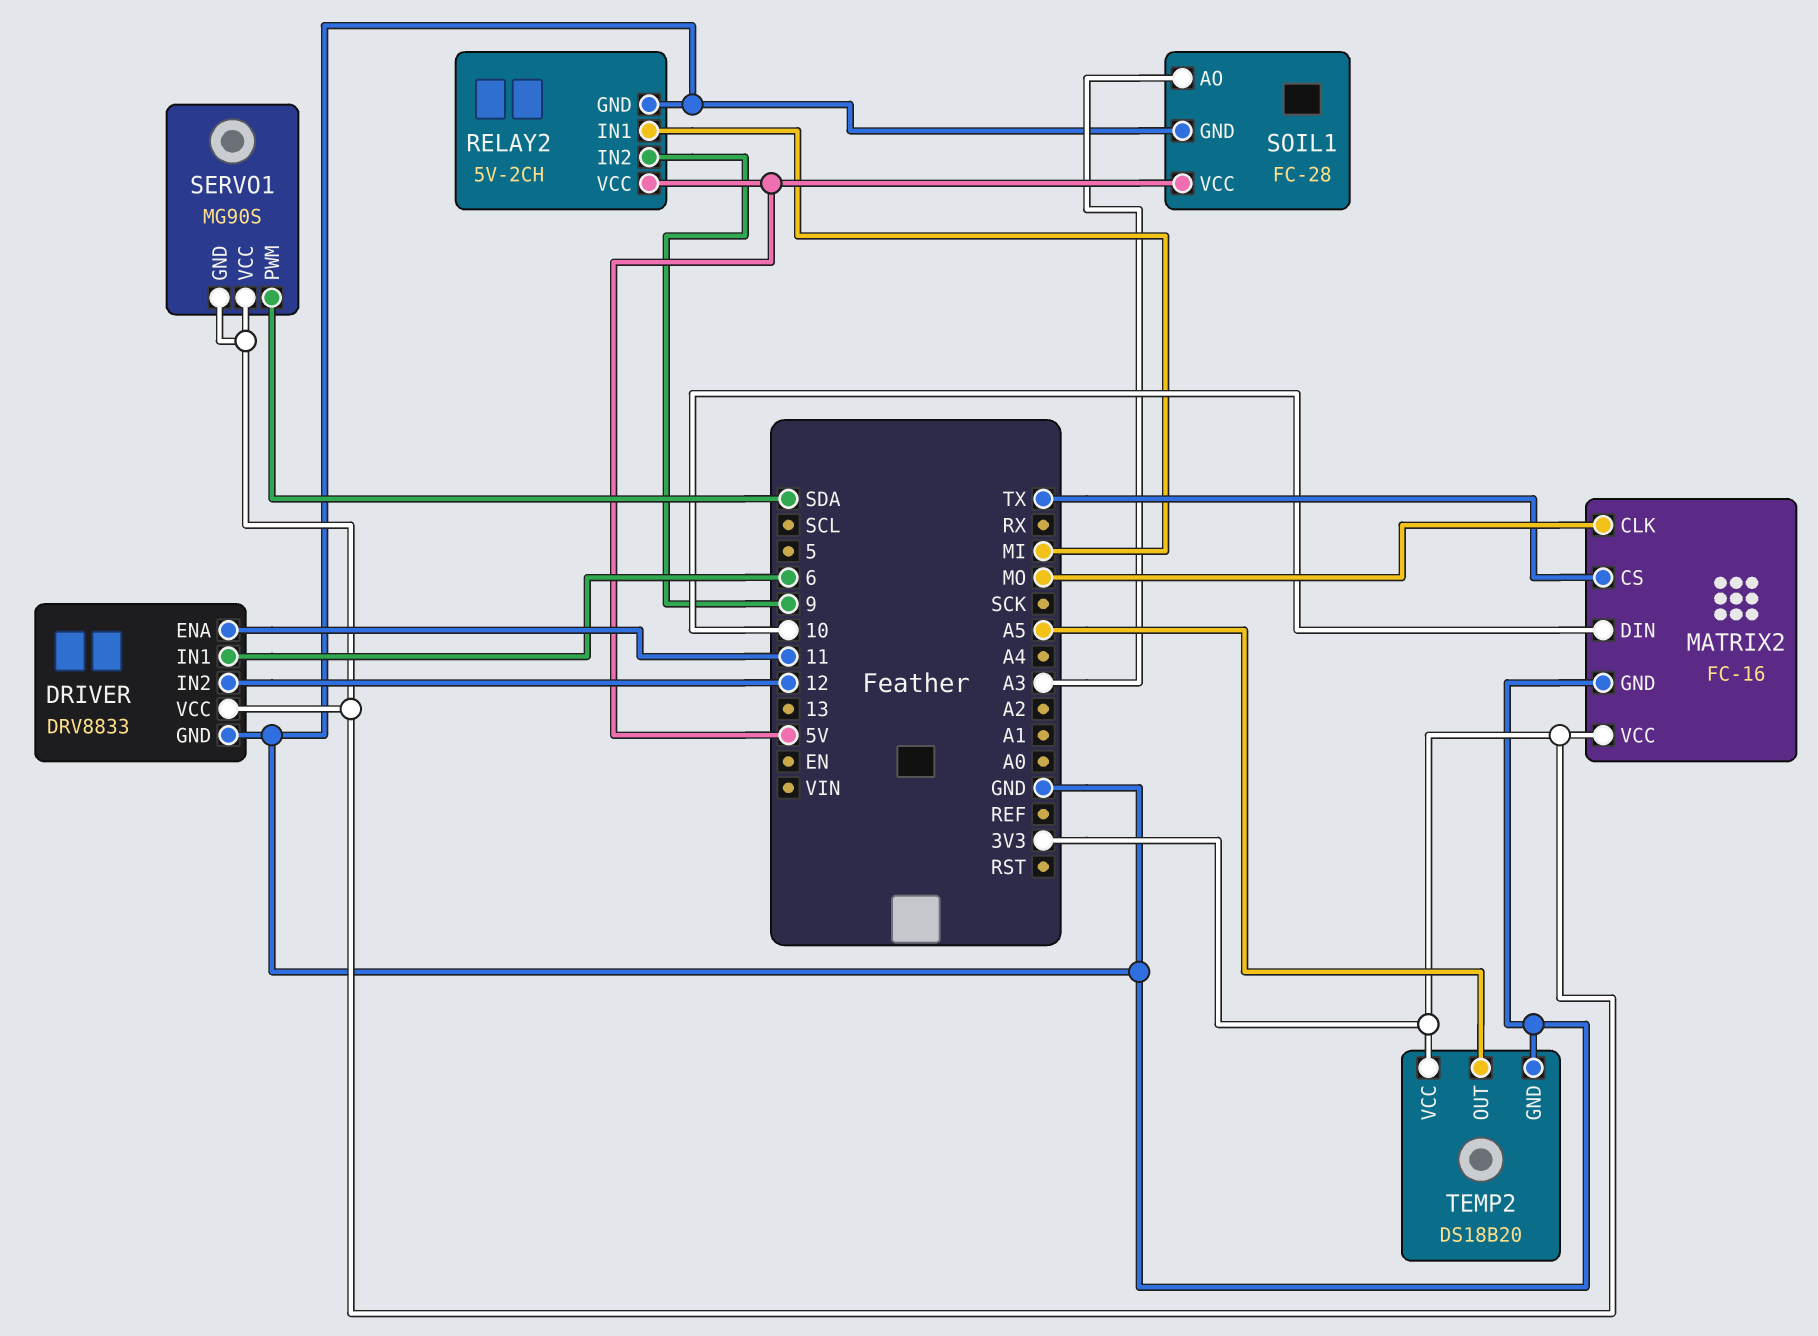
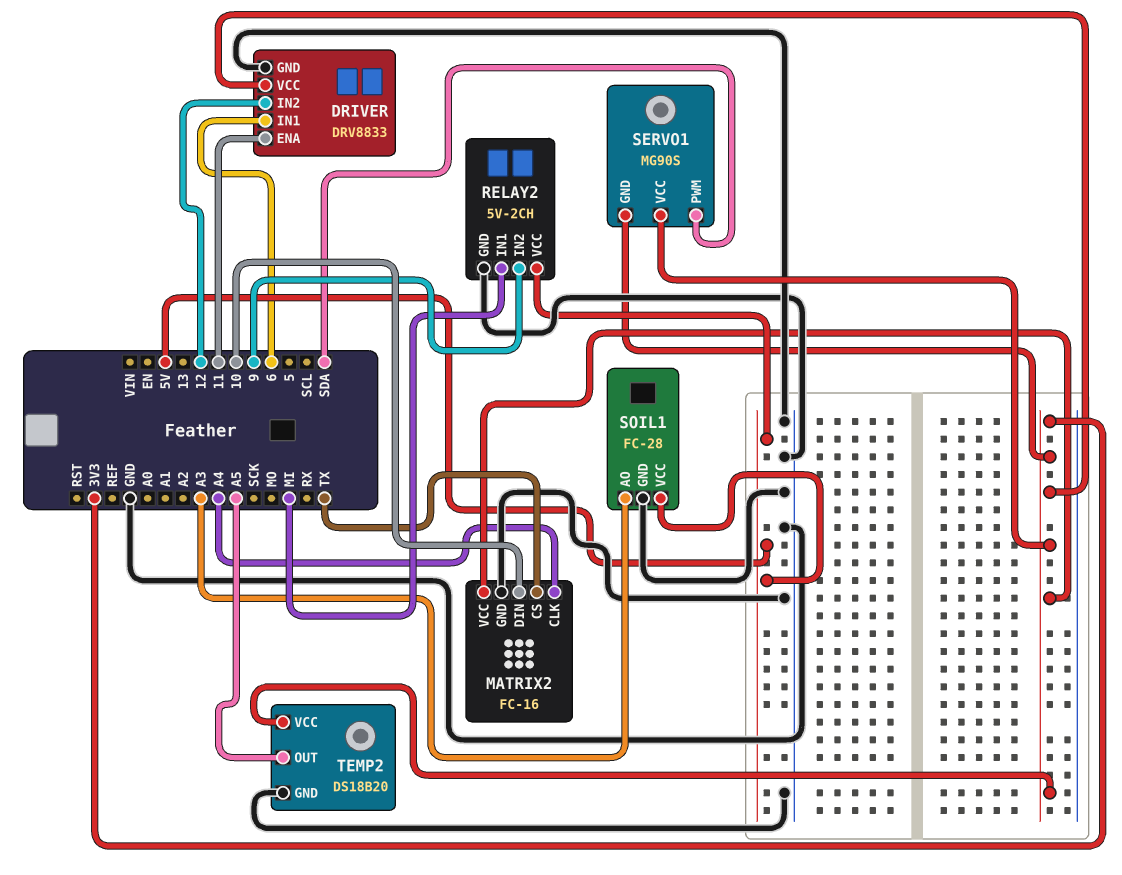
MATRIX2 pin CLK: MO -> A4

